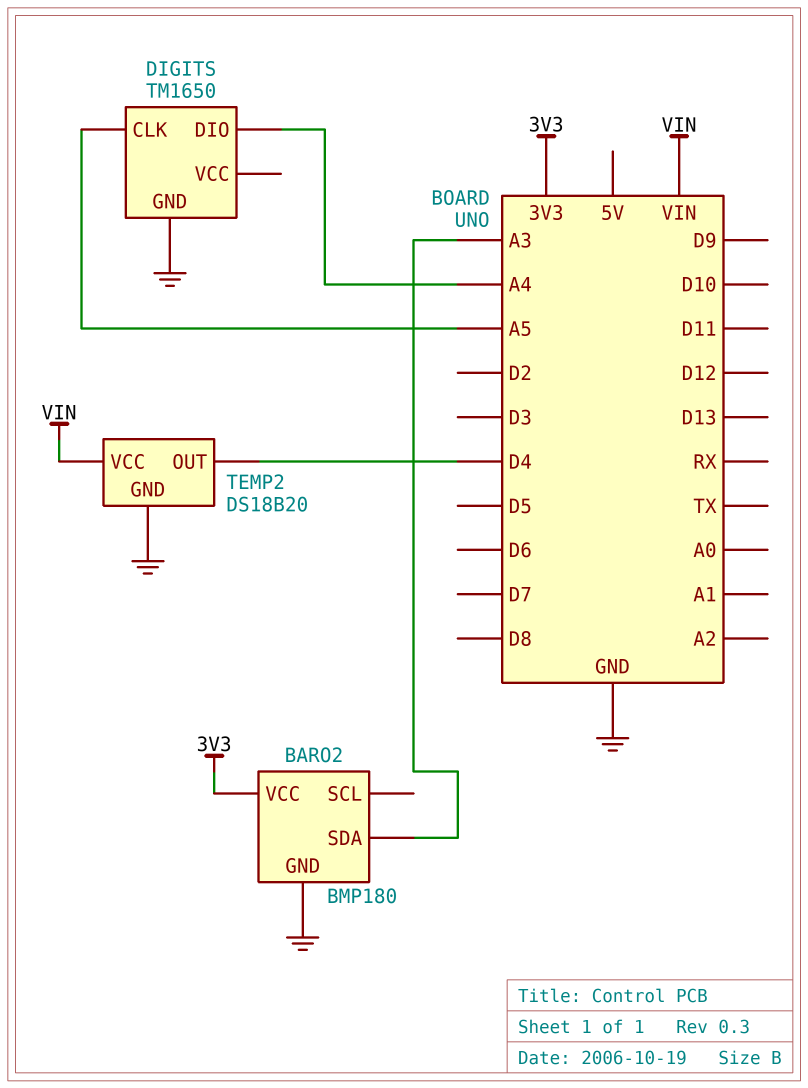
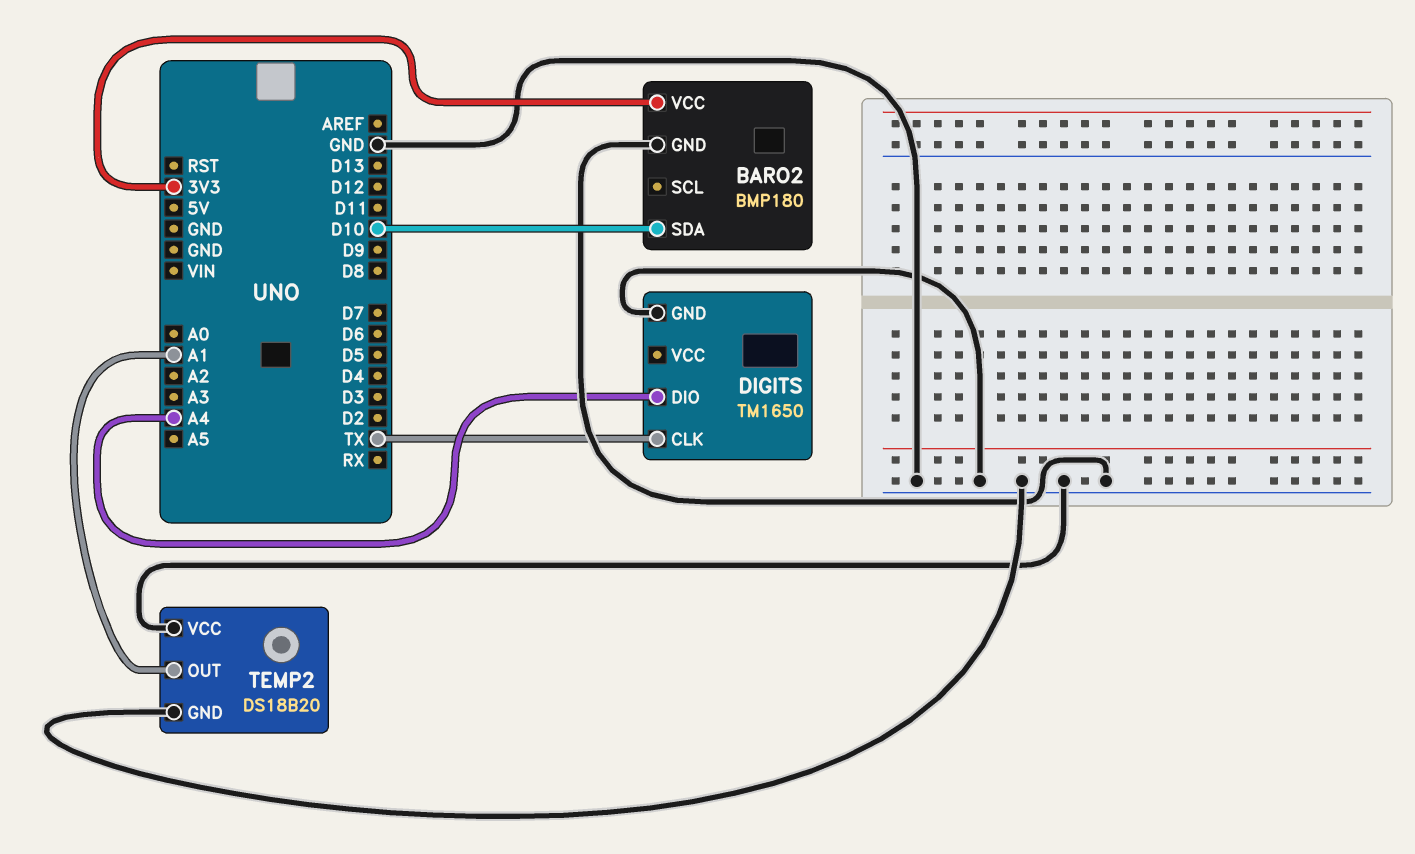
BARO2 pin SDA: A3 -> D10
DIGITS pin CLK: A5 -> TX
TEMP2 pin OUT: D4 -> A1
TEMP2 pin VCC: VIN -> GND

